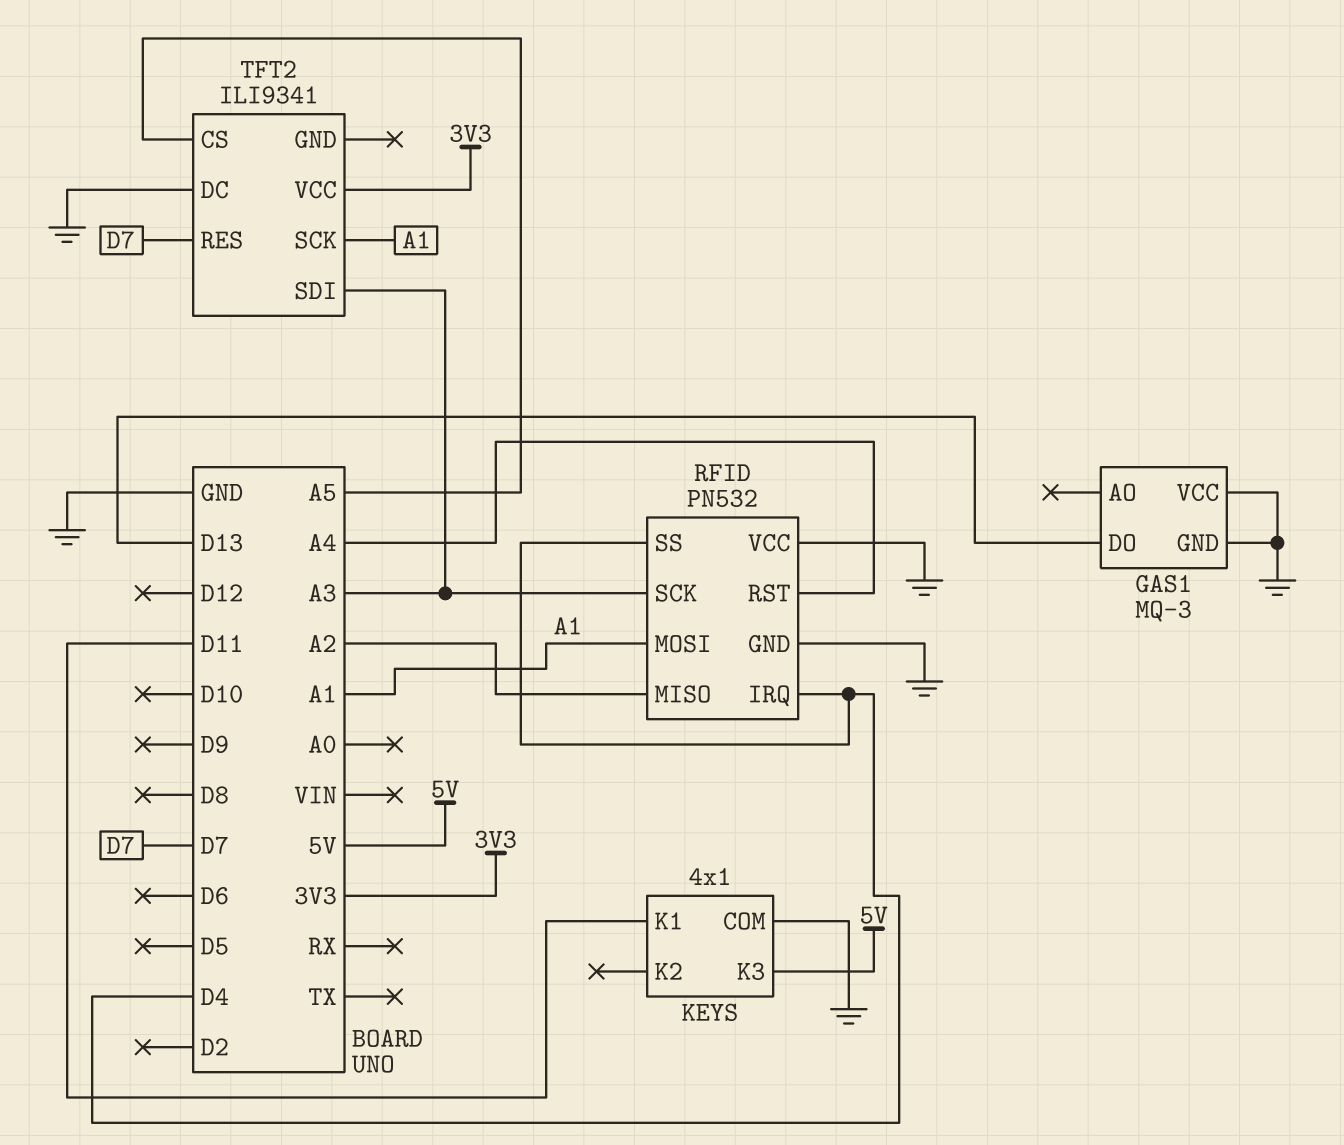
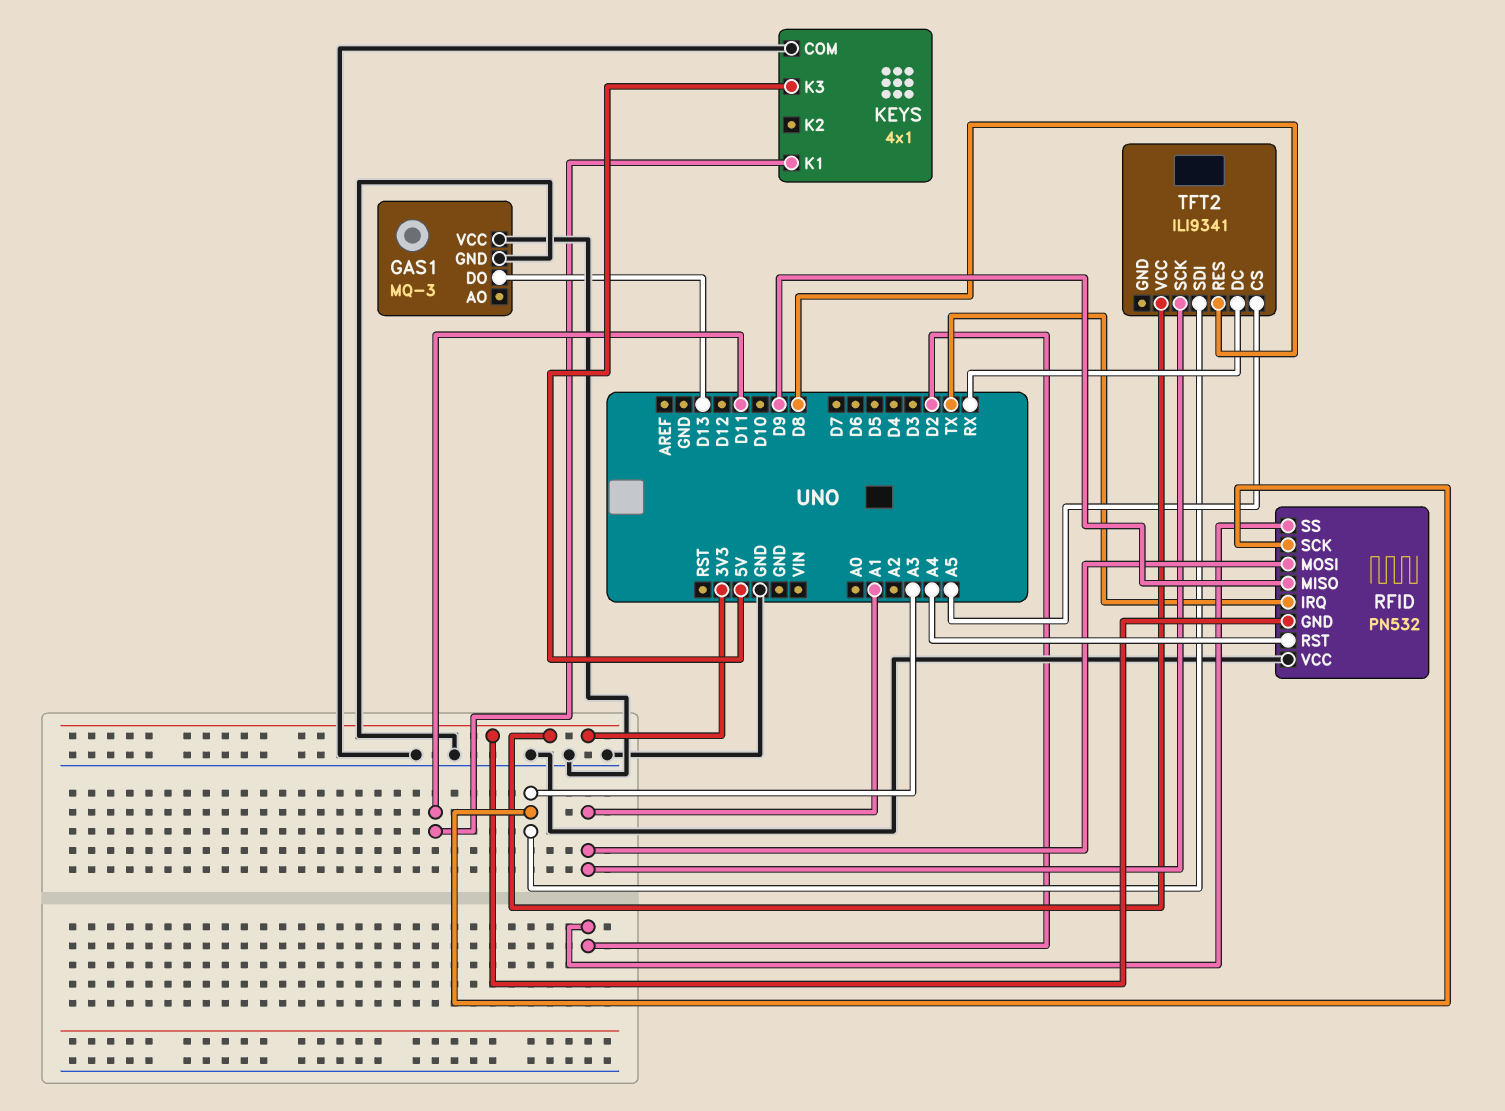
RFID pin GND: GND -> 3V3
RFID pin IRQ: D4 -> TX
RFID pin MISO: A2 -> D9
RFID pin SS: D4 -> D2
TFT2 pin DC: GND -> RX
TFT2 pin RES: D7 -> D8

